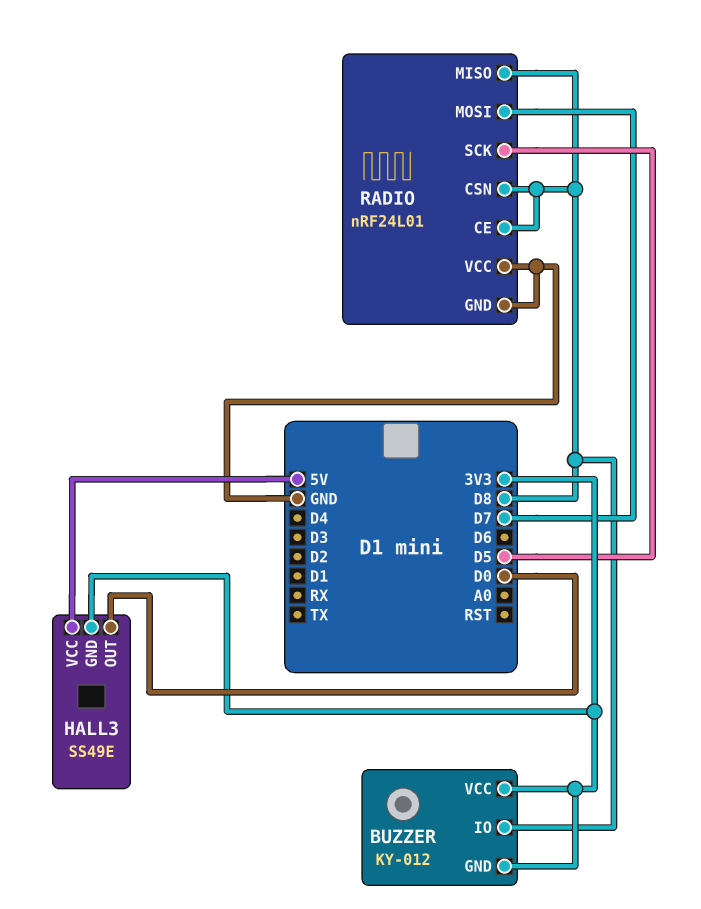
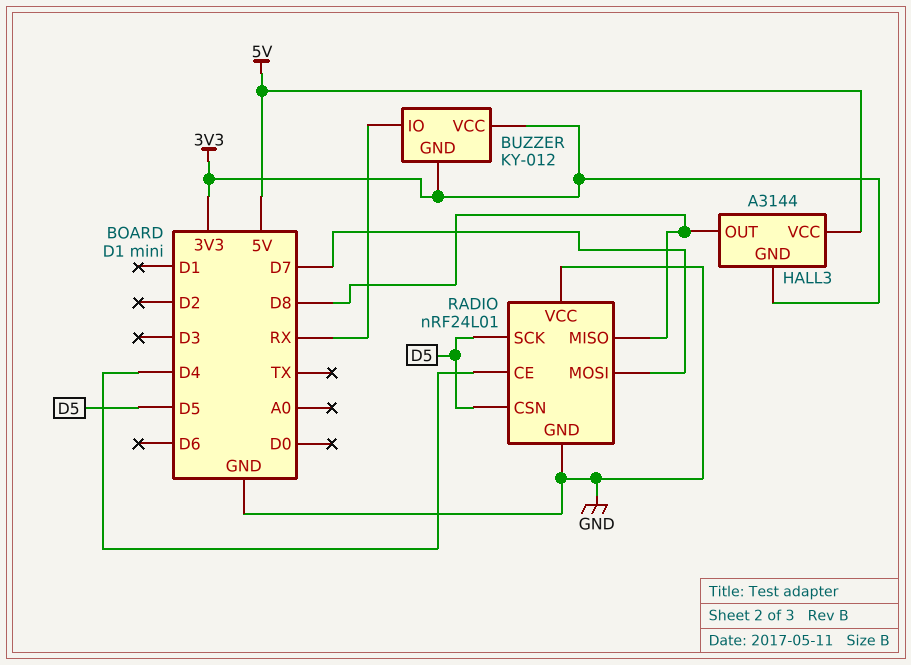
BUZZER pin IO: D8 -> RX
HALL3: SS49E -> A3144
HALL3 pin OUT: D0 -> D8
RADIO pin CE: D8 -> D4
RADIO pin CSN: D8 -> D5

